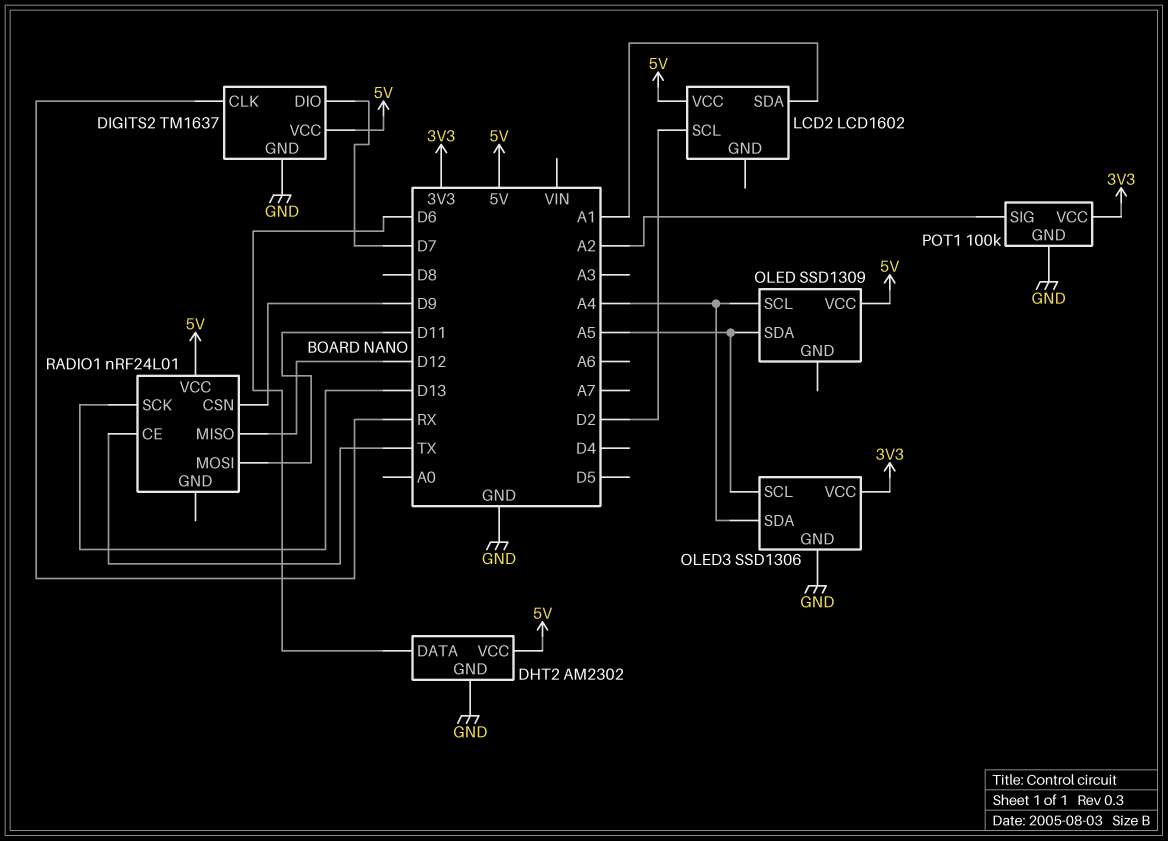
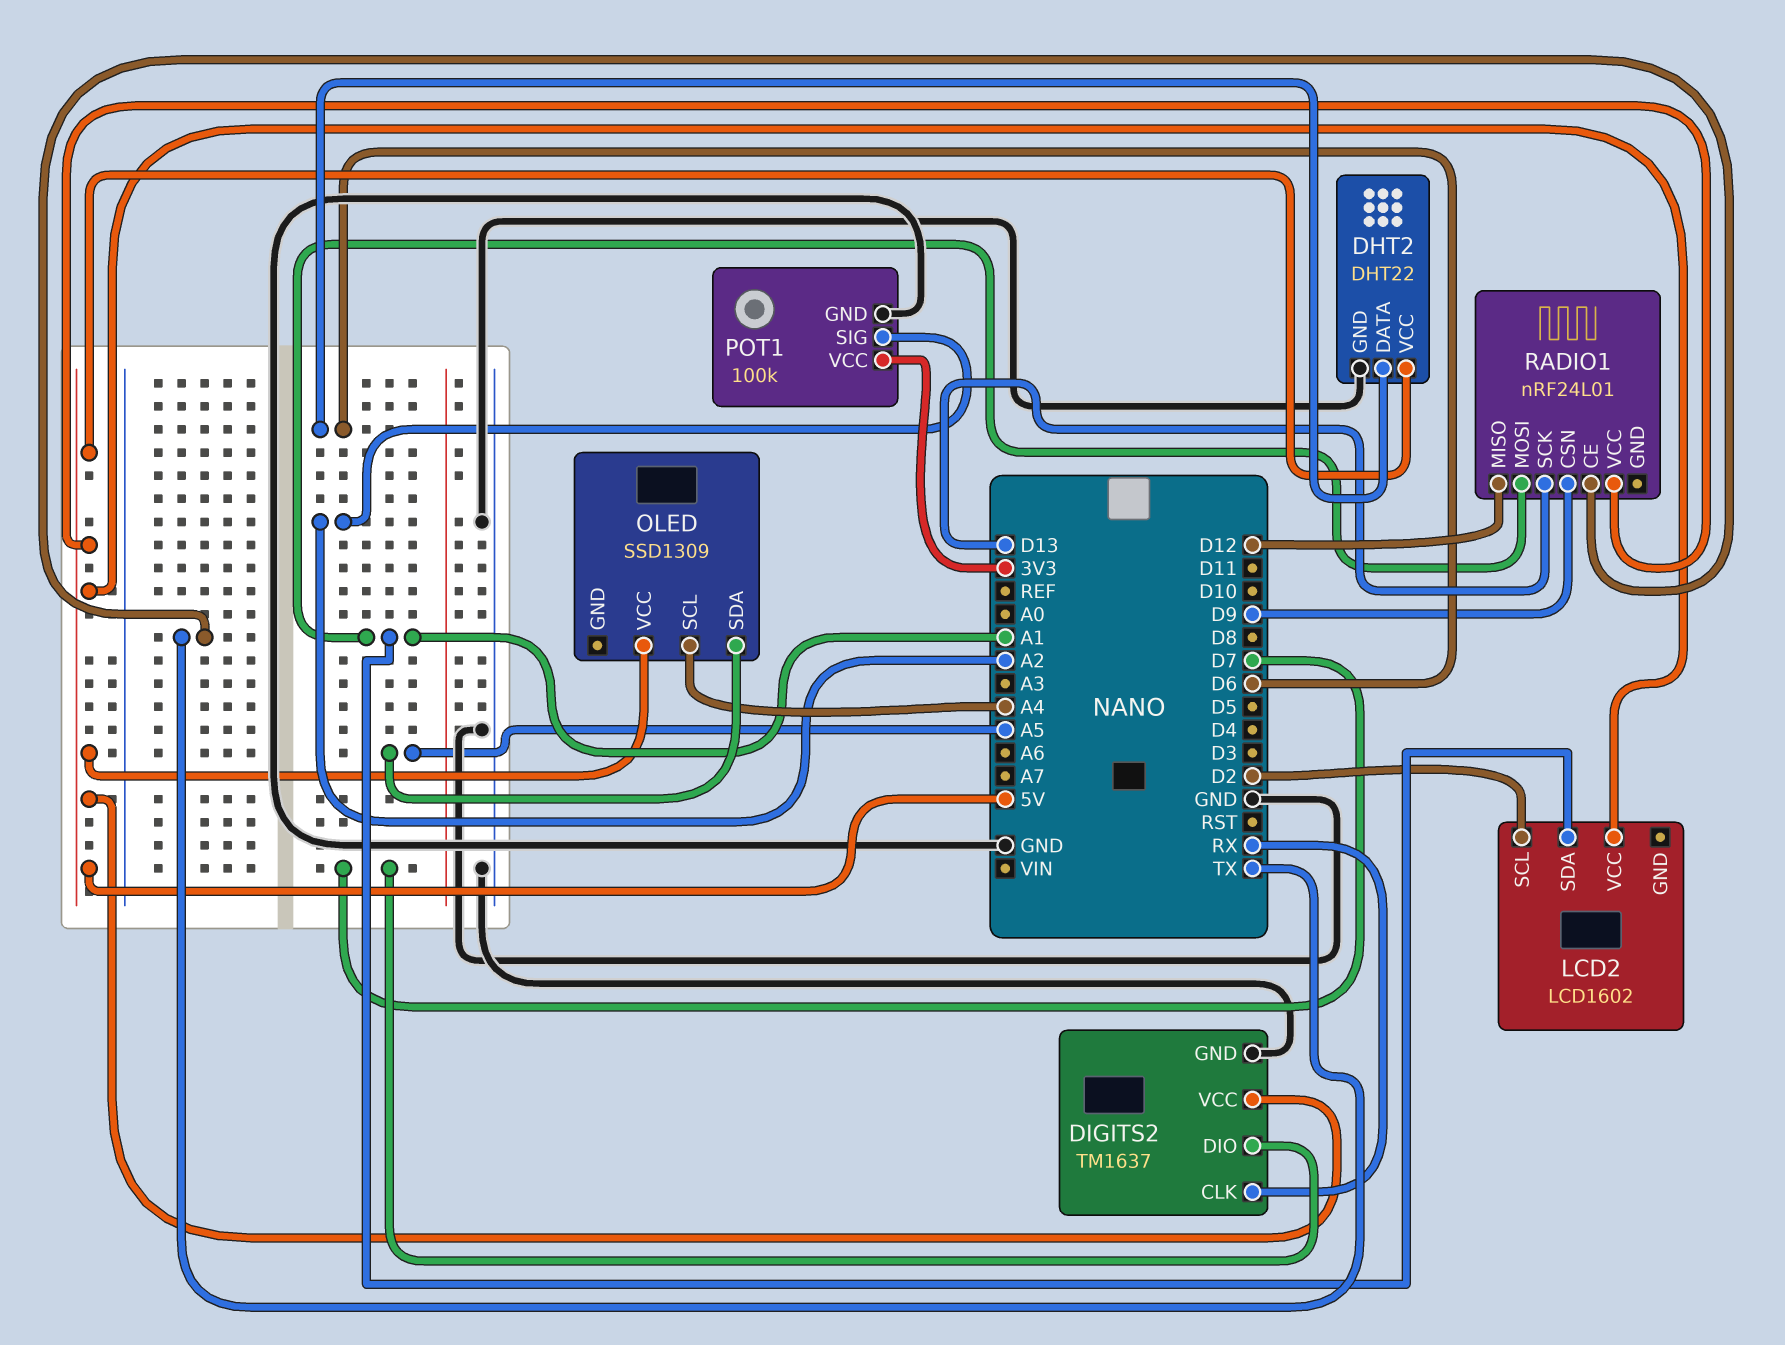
DHT2: AM2302 -> DHT22
OLED3: SSD1306 -> none
OLED3 pin GND: GND -> none
OLED3 pin SCL: A5 -> none
OLED3 pin SDA: A4 -> none
OLED3 pin VCC: 3V3 -> none
RADIO1 pin MOSI: D11 -> A1

